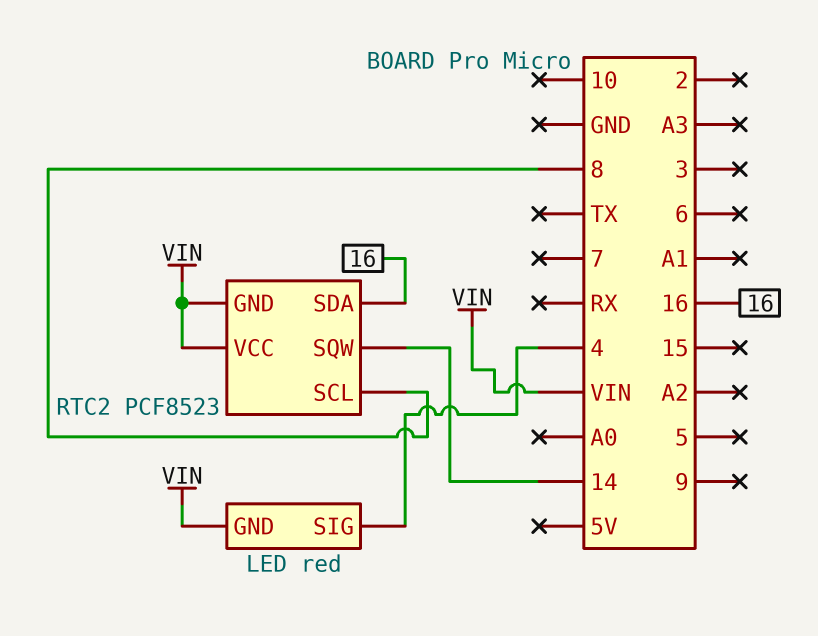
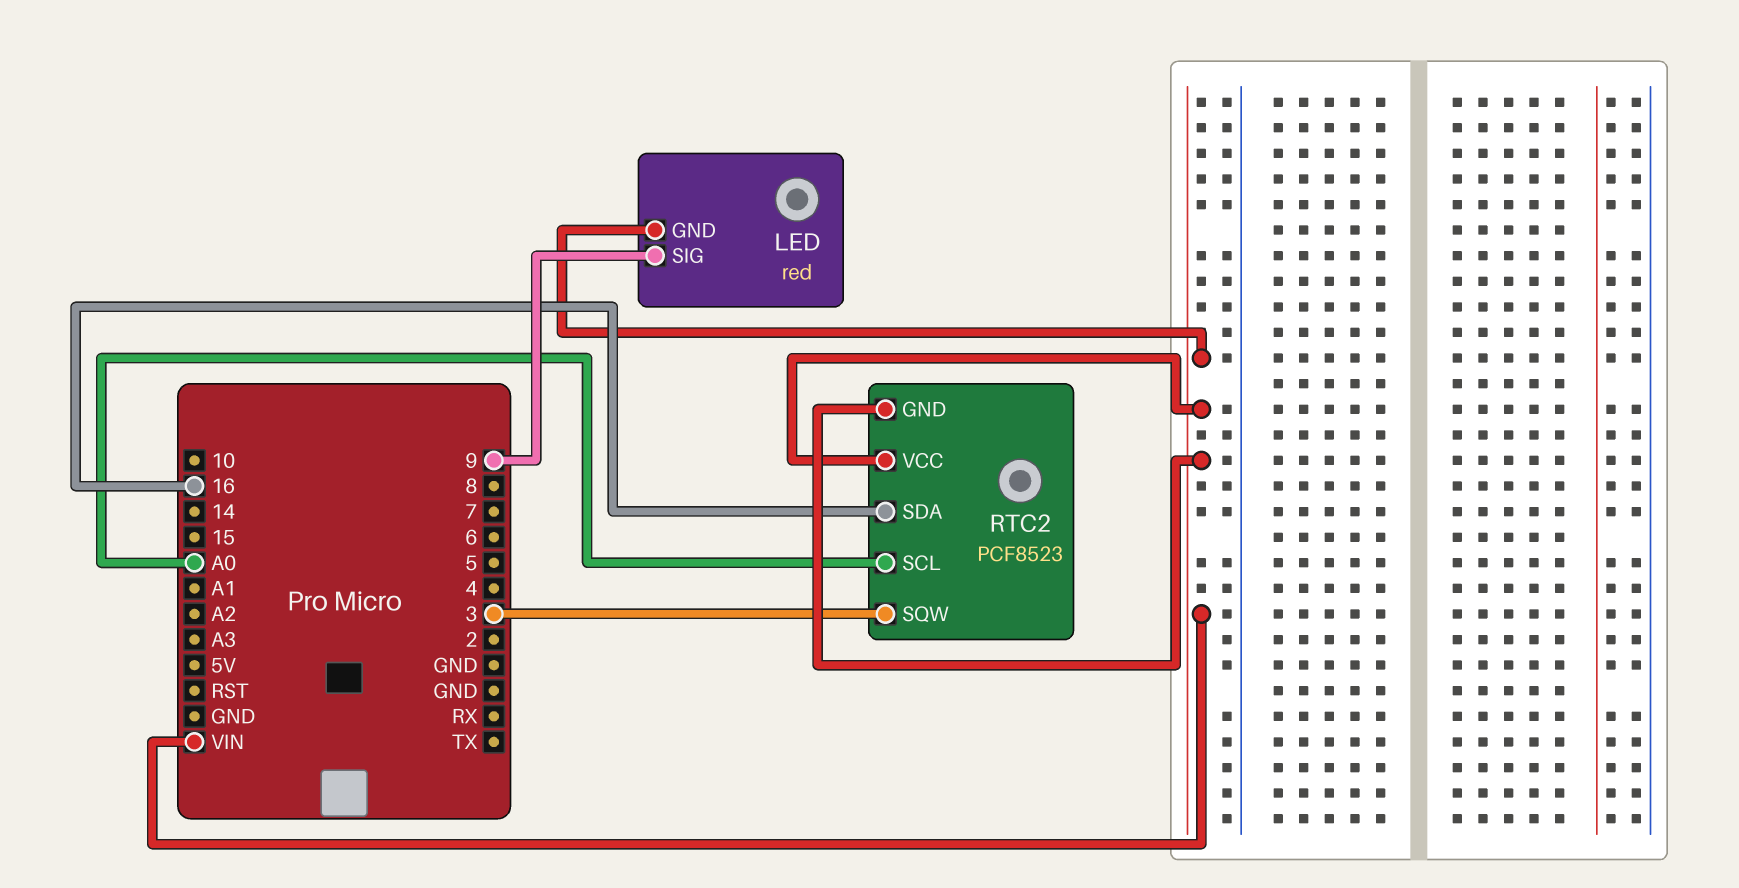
LED pin SIG: 4 -> 9
RTC2 pin SCL: 8 -> A0
RTC2 pin SQW: 14 -> 3

